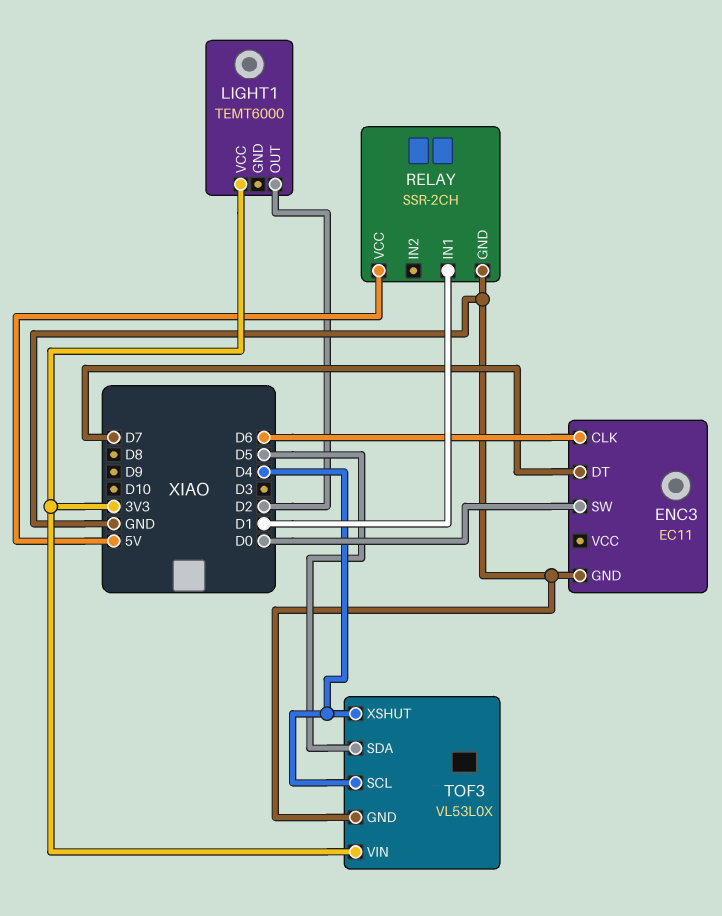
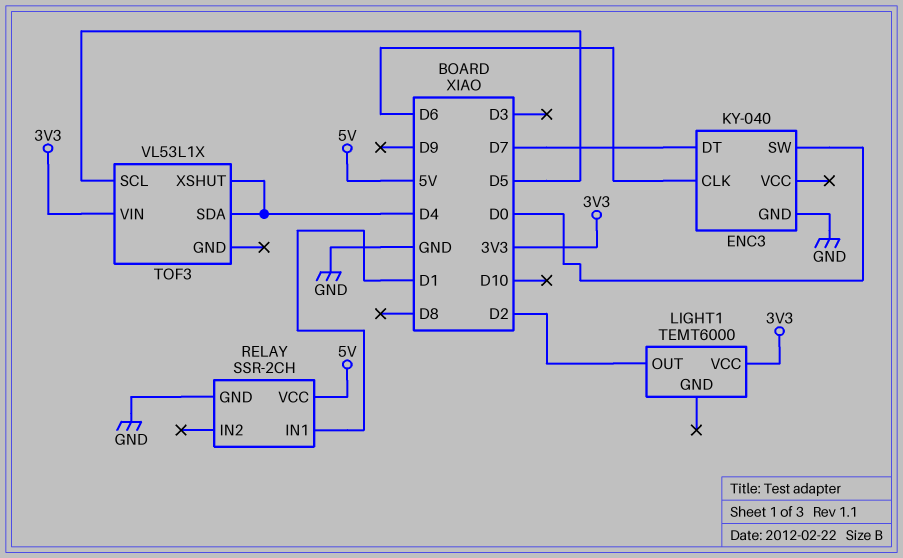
ENC3: EC11 -> KY-040
TOF3: VL53L0X -> VL53L1X
TOF3 pin GND: GND -> none
TOF3 pin SCL: D4 -> D5
TOF3 pin SDA: D5 -> D4

